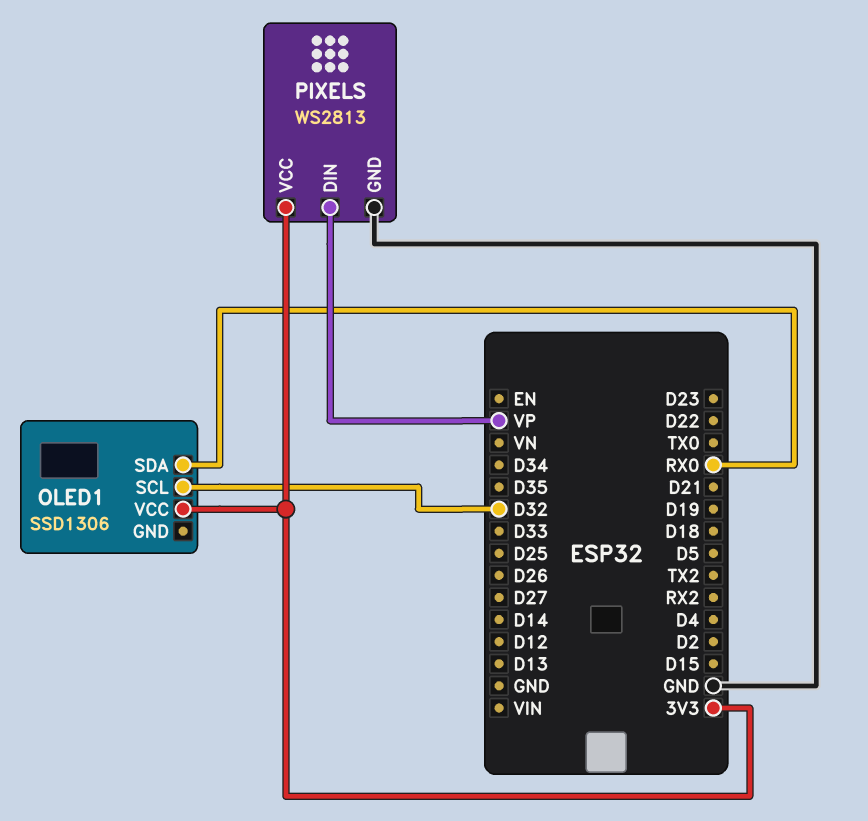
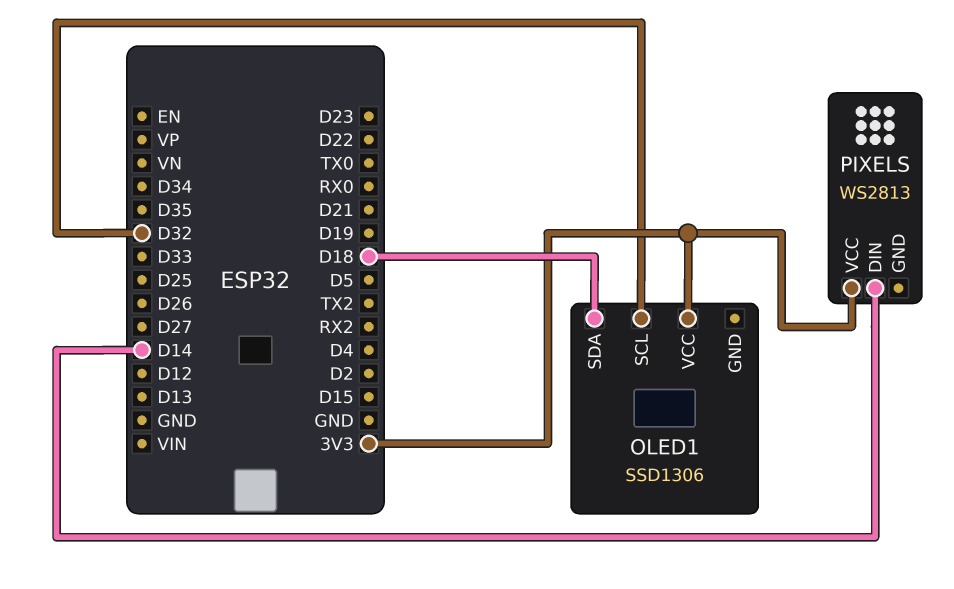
OLED1 pin SDA: RX0 -> D18
PIXELS pin DIN: VP -> D14
PIXELS pin GND: GND -> none

